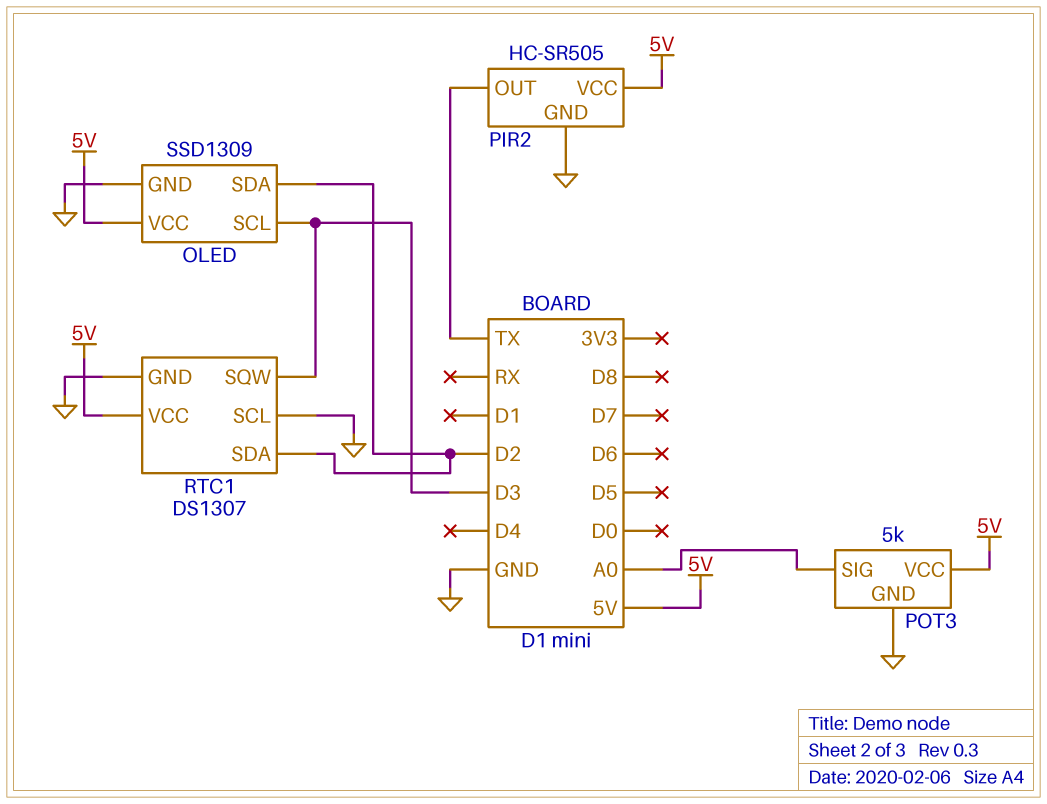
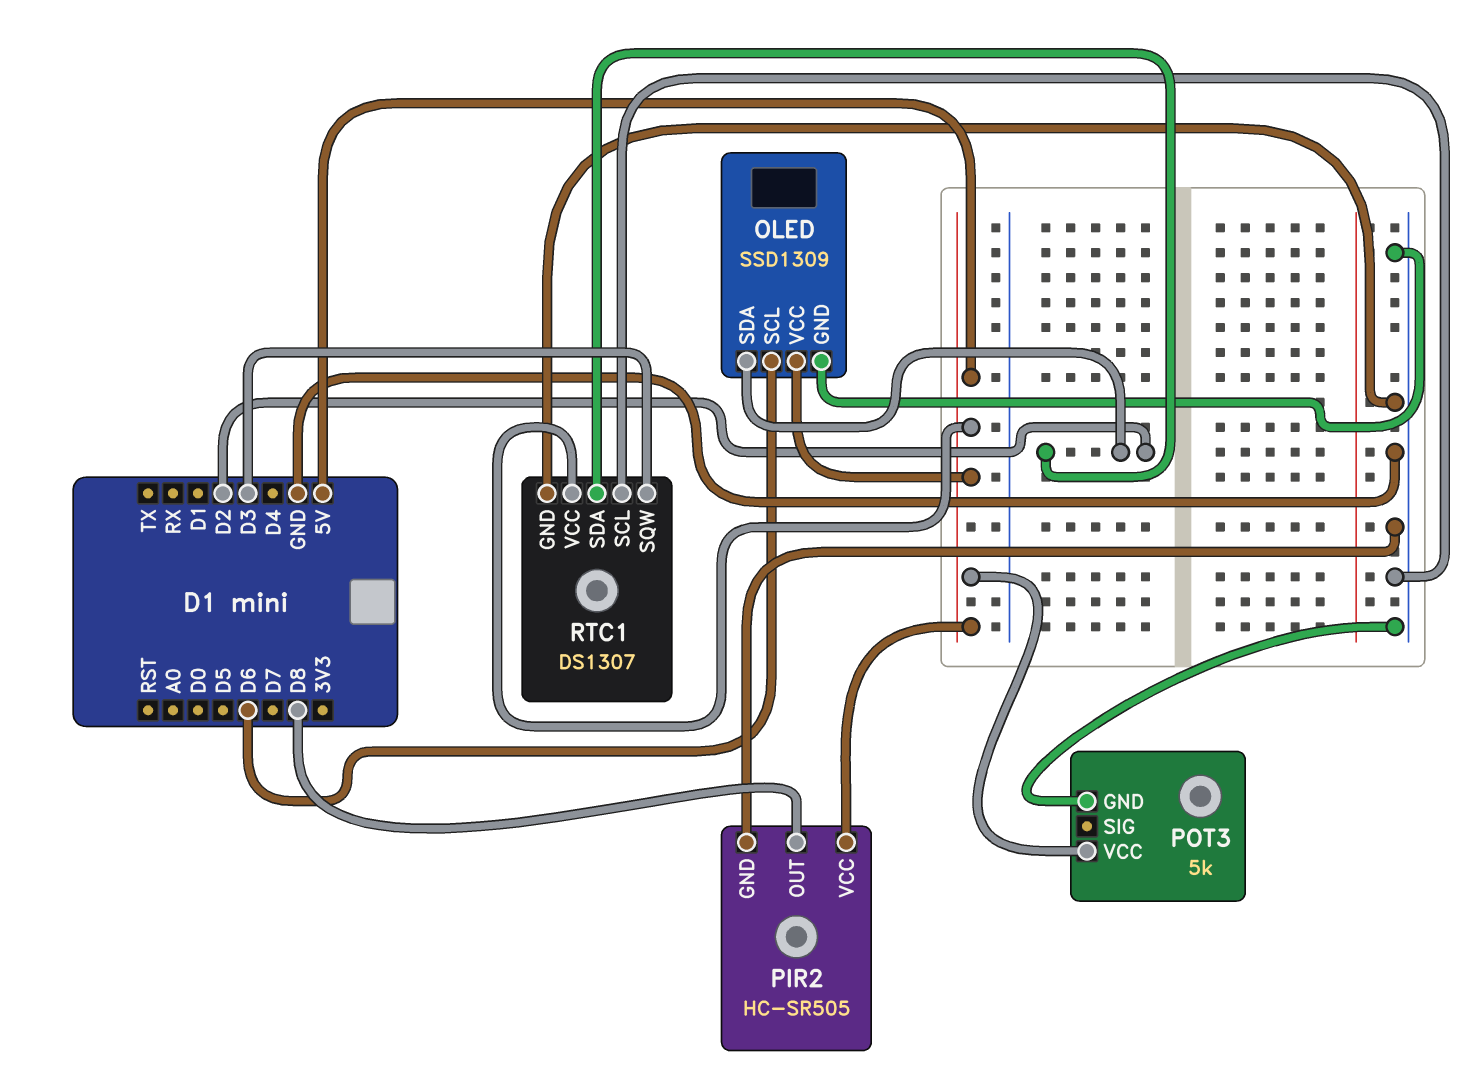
OLED pin SCL: D3 -> D6
PIR2 pin OUT: TX -> D8
POT3 pin SIG: A0 -> none

